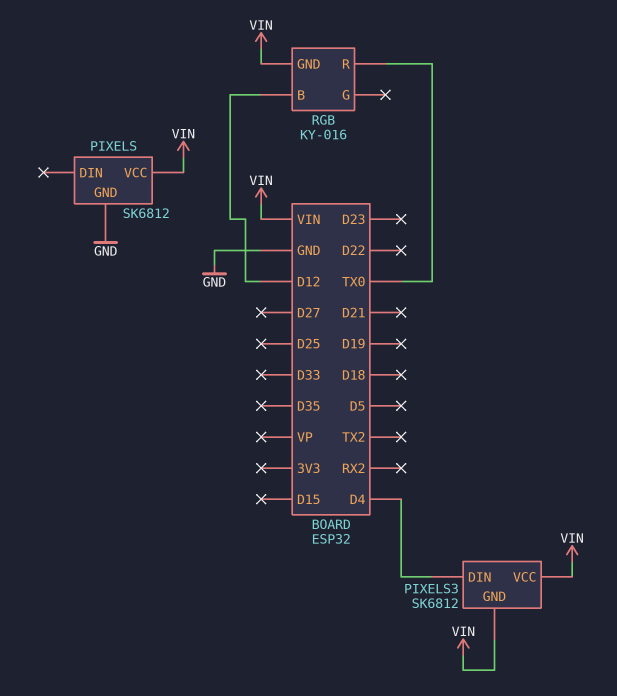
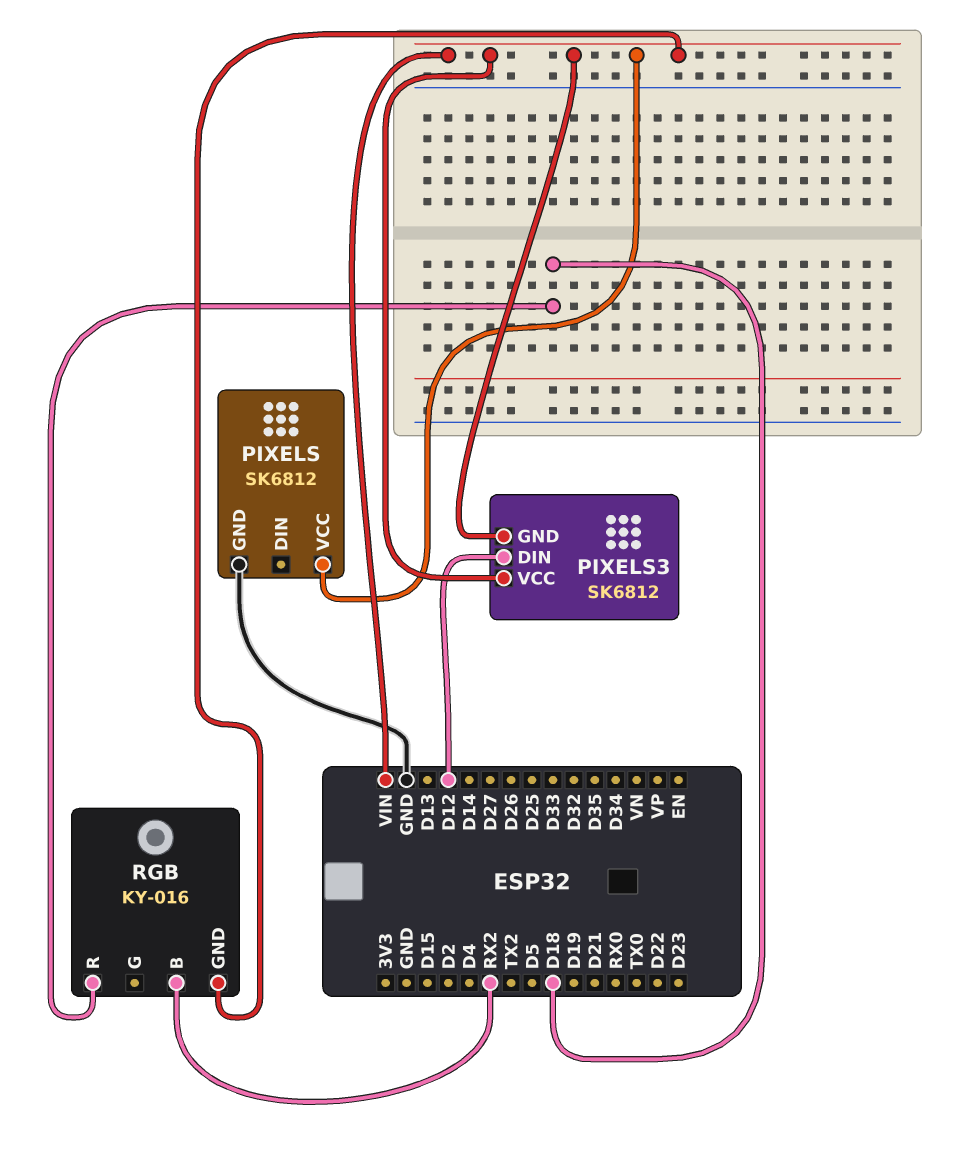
PIXELS3 pin DIN: D4 -> D12
RGB pin B: D12 -> RX2
RGB pin R: TX0 -> D18

